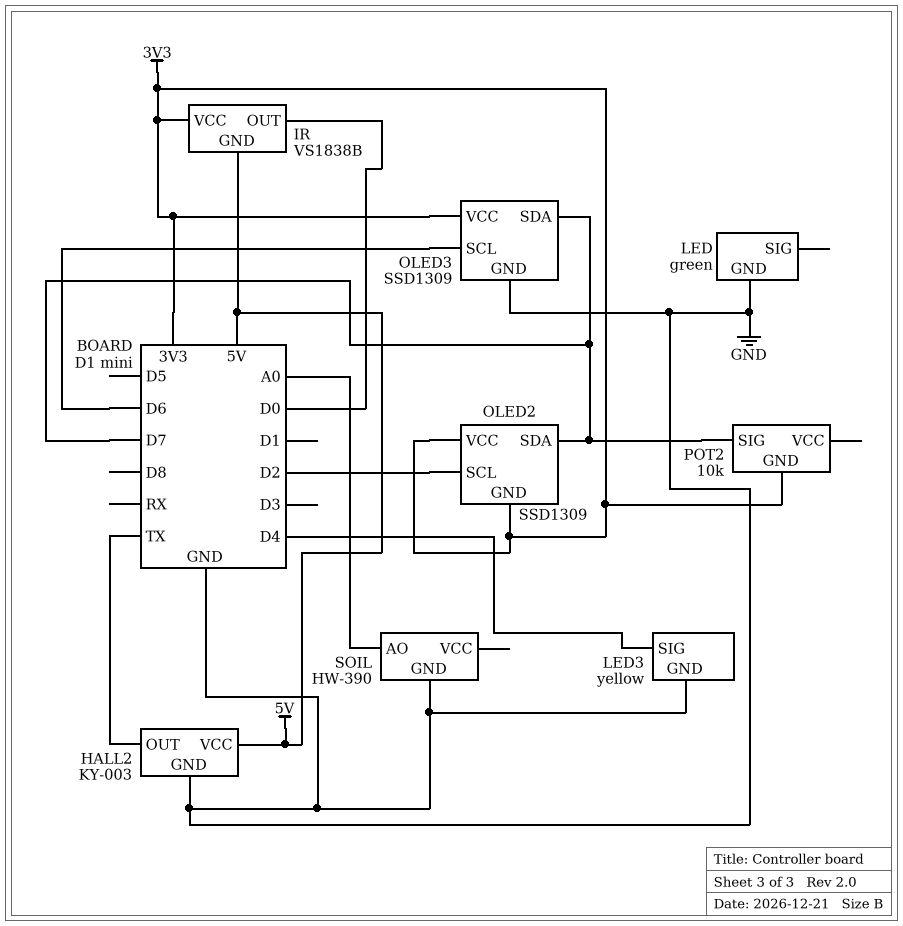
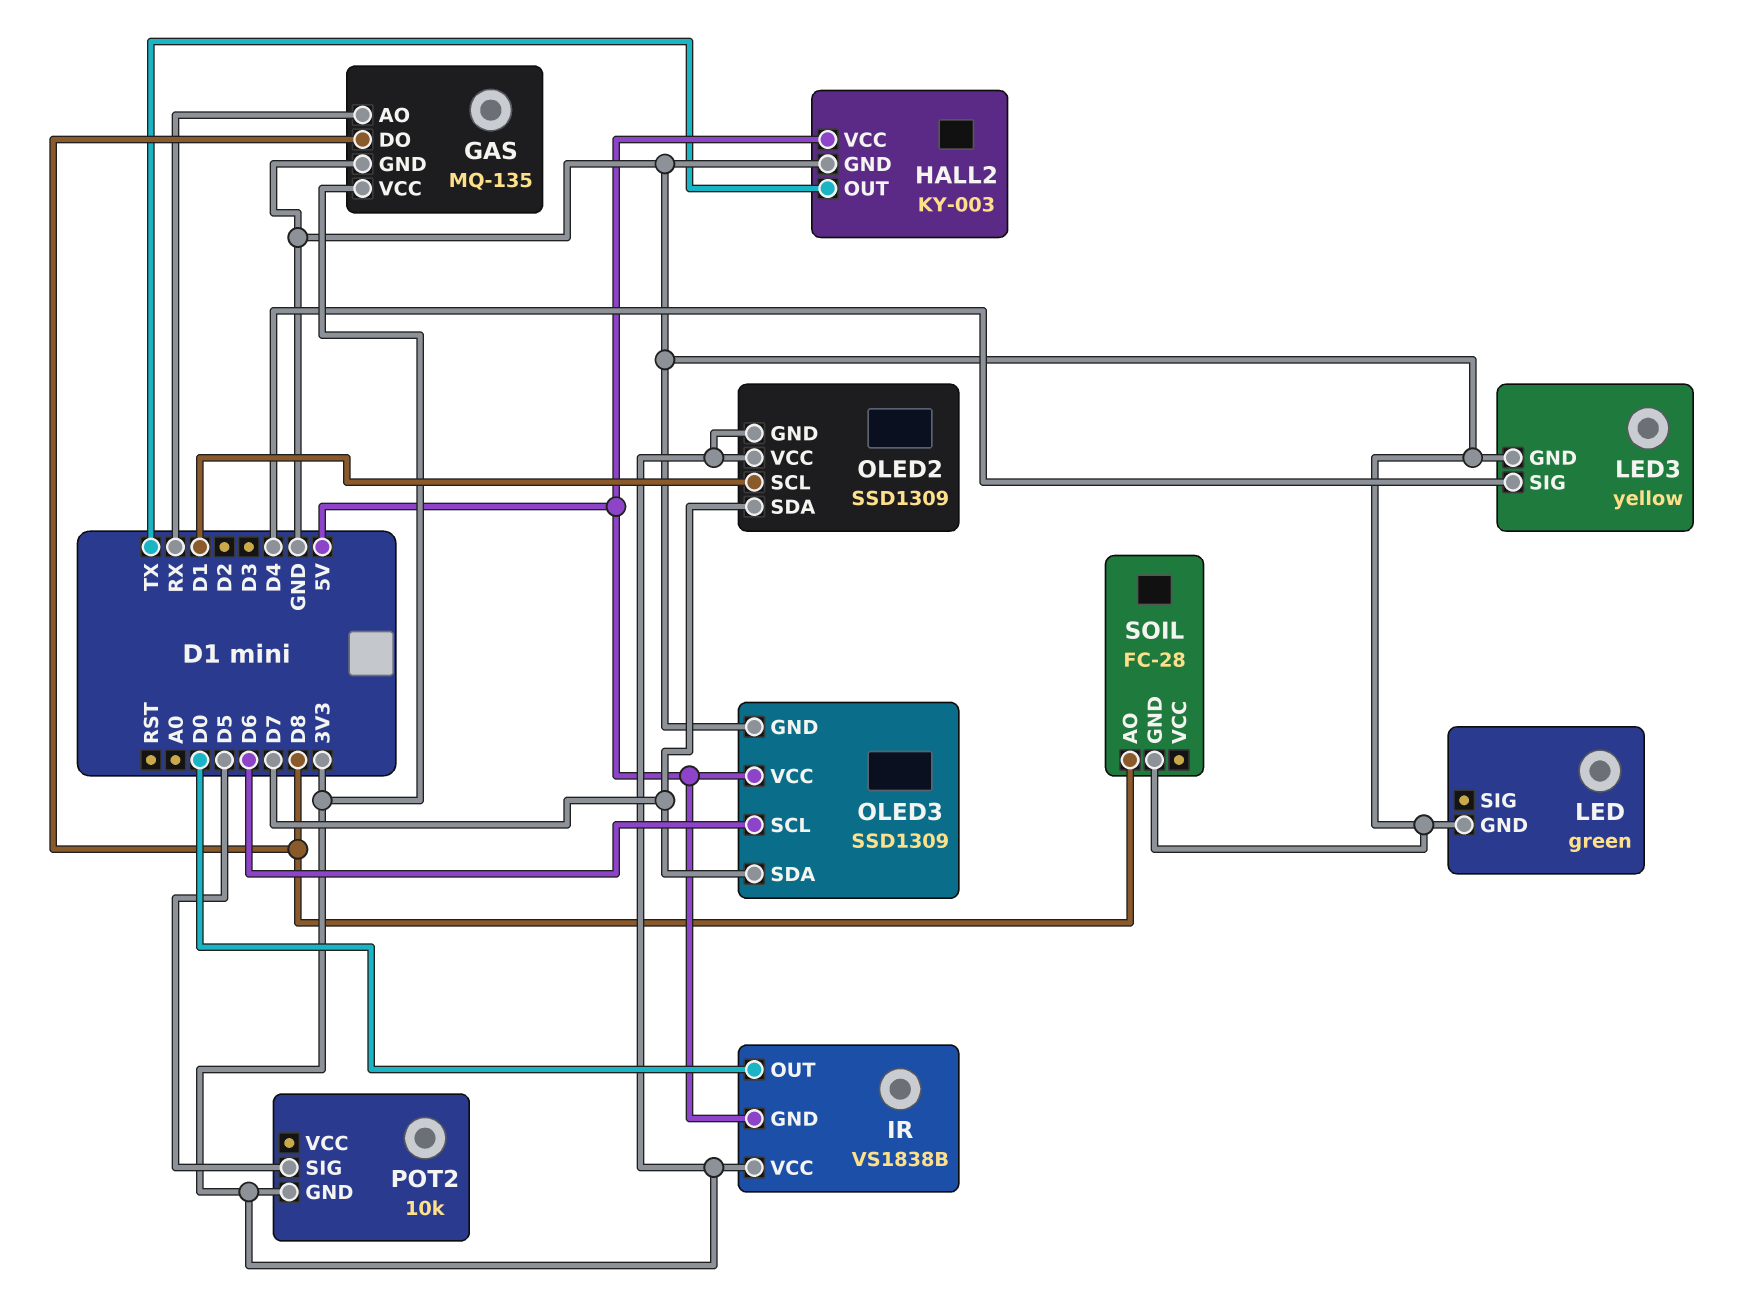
GAS: none -> MQ-135
GAS pin AO: none -> RX
GAS pin DO: none -> D8
GAS pin GND: none -> GND
GAS pin VCC: none -> 3V3
OLED2 pin SCL: D2 -> D1
OLED3 pin VCC: 3V3 -> 5V
POT2 pin SIG: D7 -> D5
SOIL: HW-390 -> FC-28
SOIL pin AO: A0 -> D8

